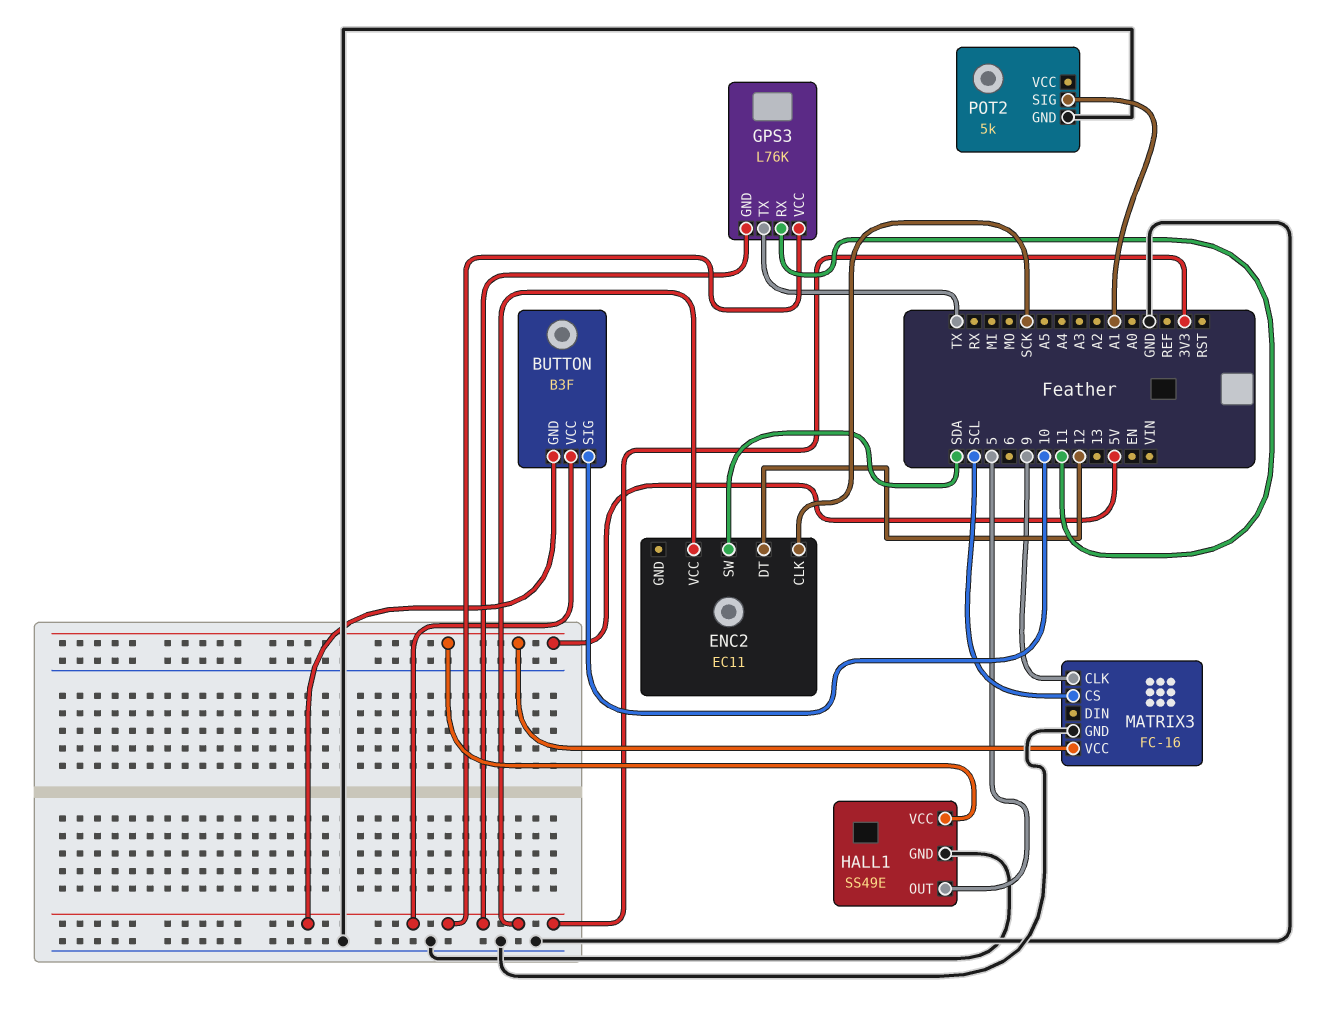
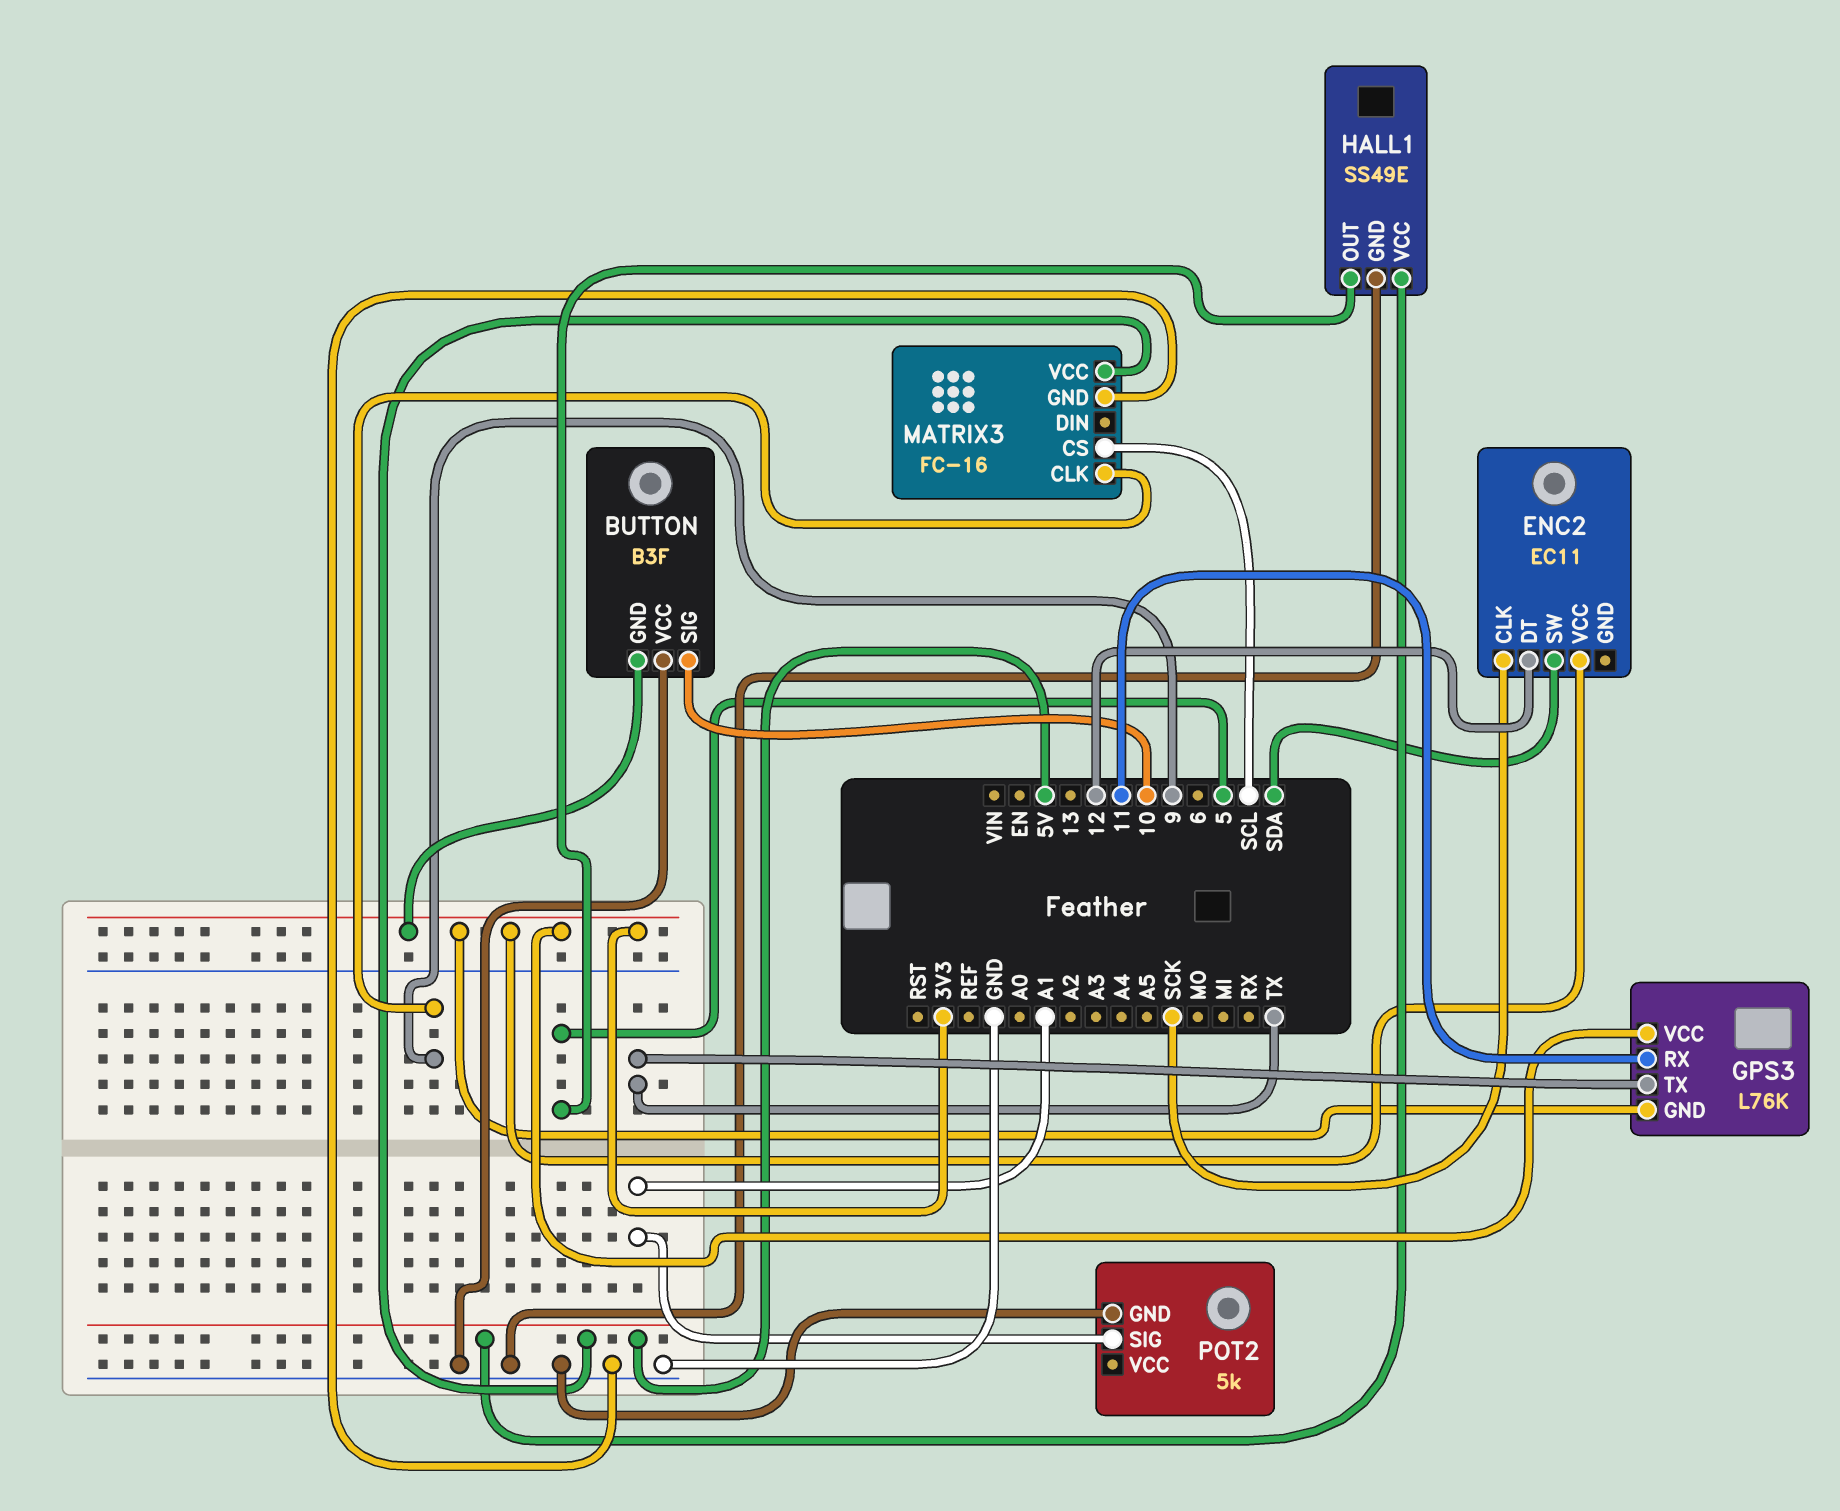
BUTTON pin VCC: 3V3 -> GND

